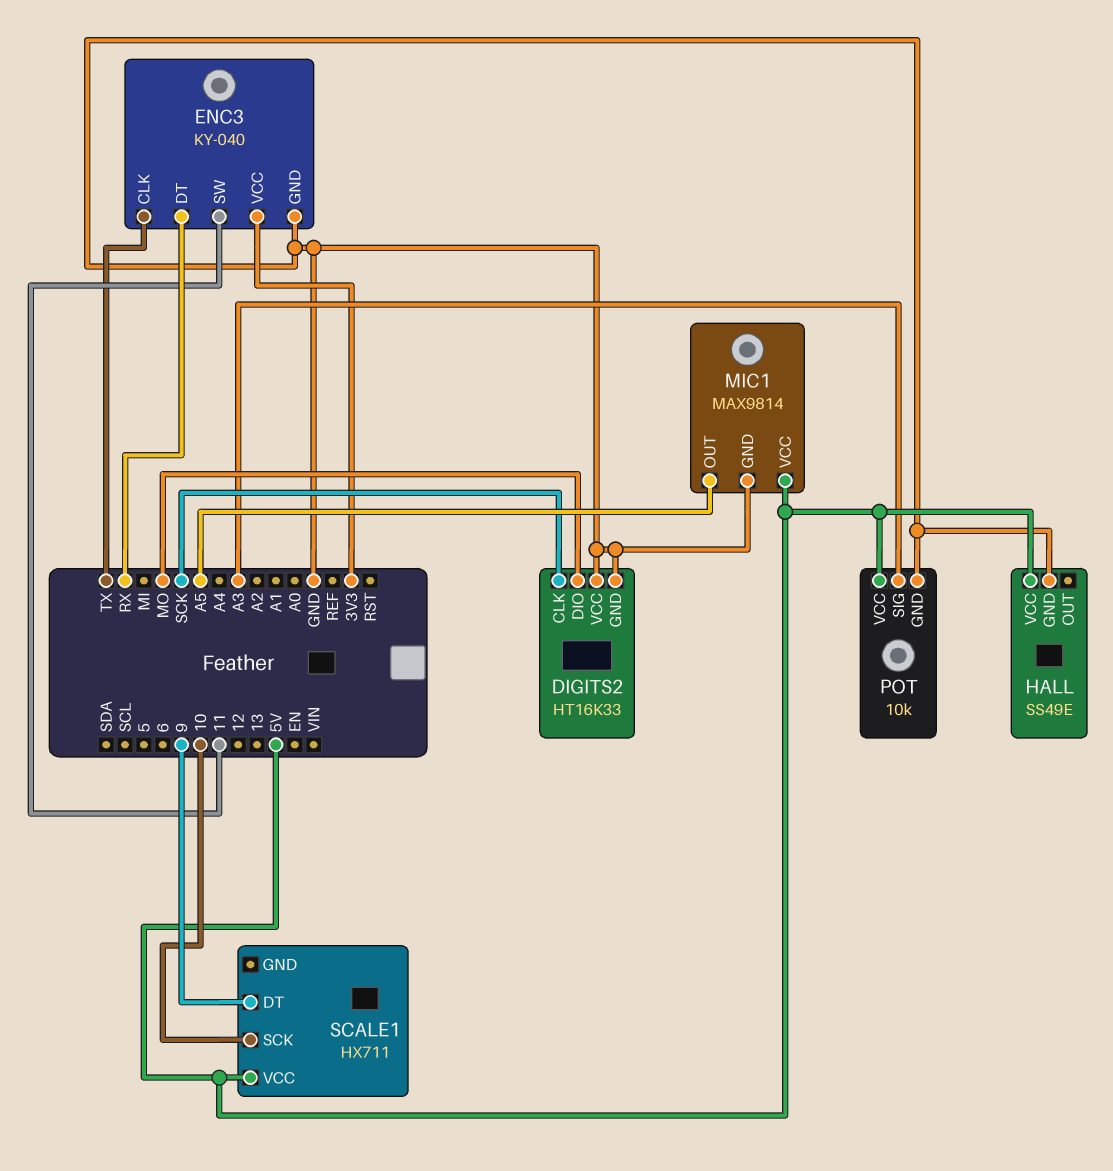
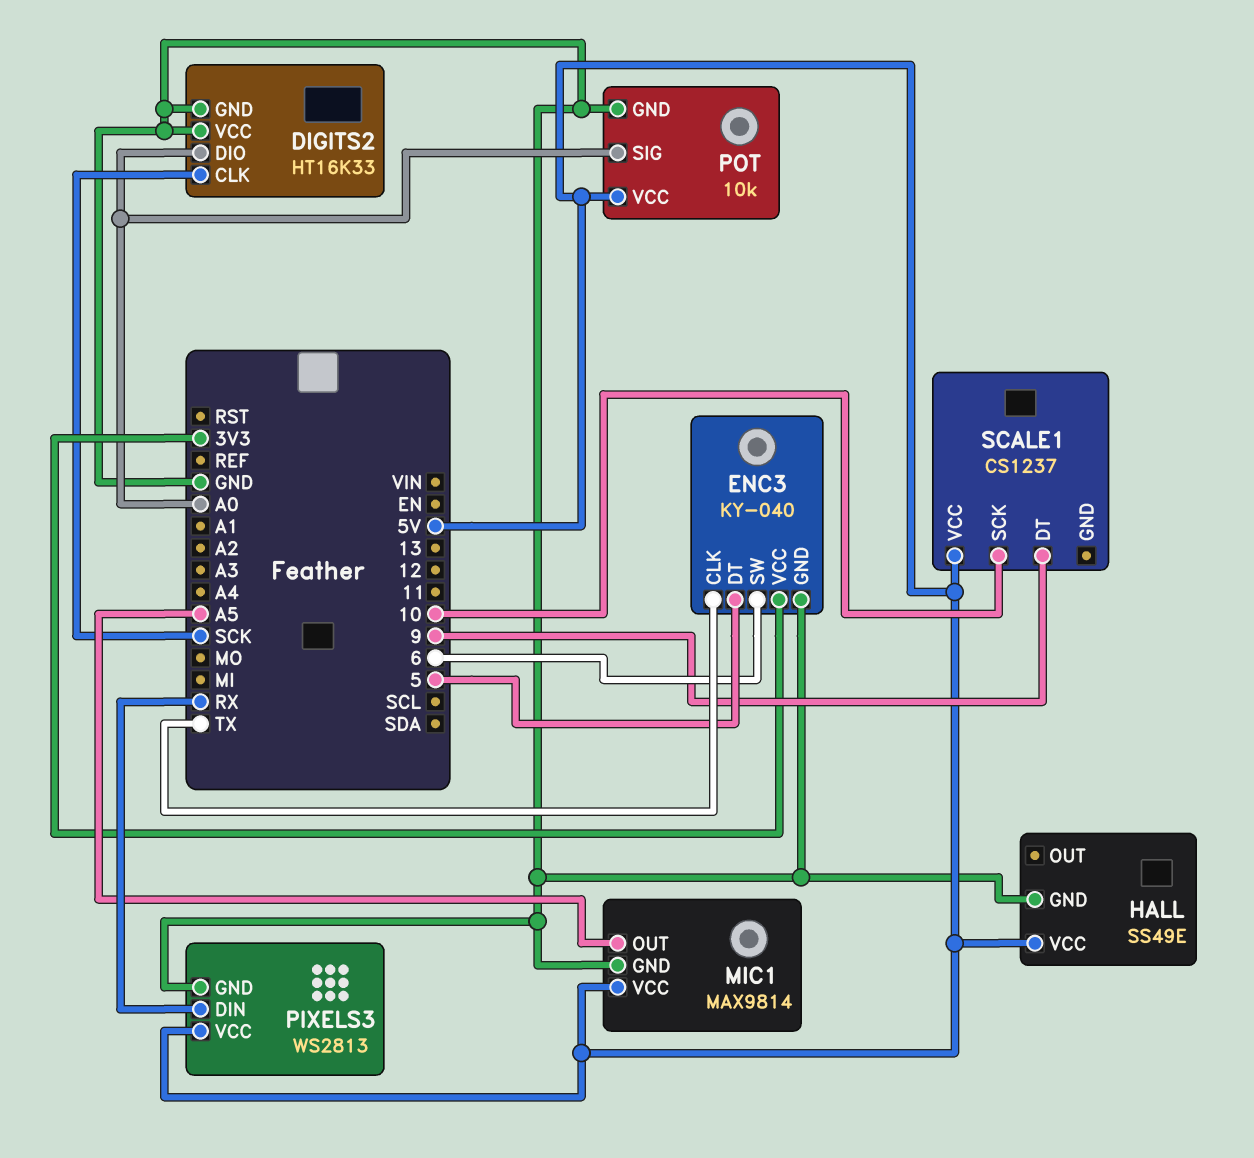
DIGITS2 pin DIO: MO -> A0
ENC3 pin DT: RX -> 5
ENC3 pin SW: 11 -> 6
PIXELS3: none -> WS2813
PIXELS3 pin DIN: none -> RX
PIXELS3 pin GND: none -> GND
PIXELS3 pin VCC: none -> 5V
POT pin SIG: A3 -> A0
SCALE1: HX711 -> CS1237

